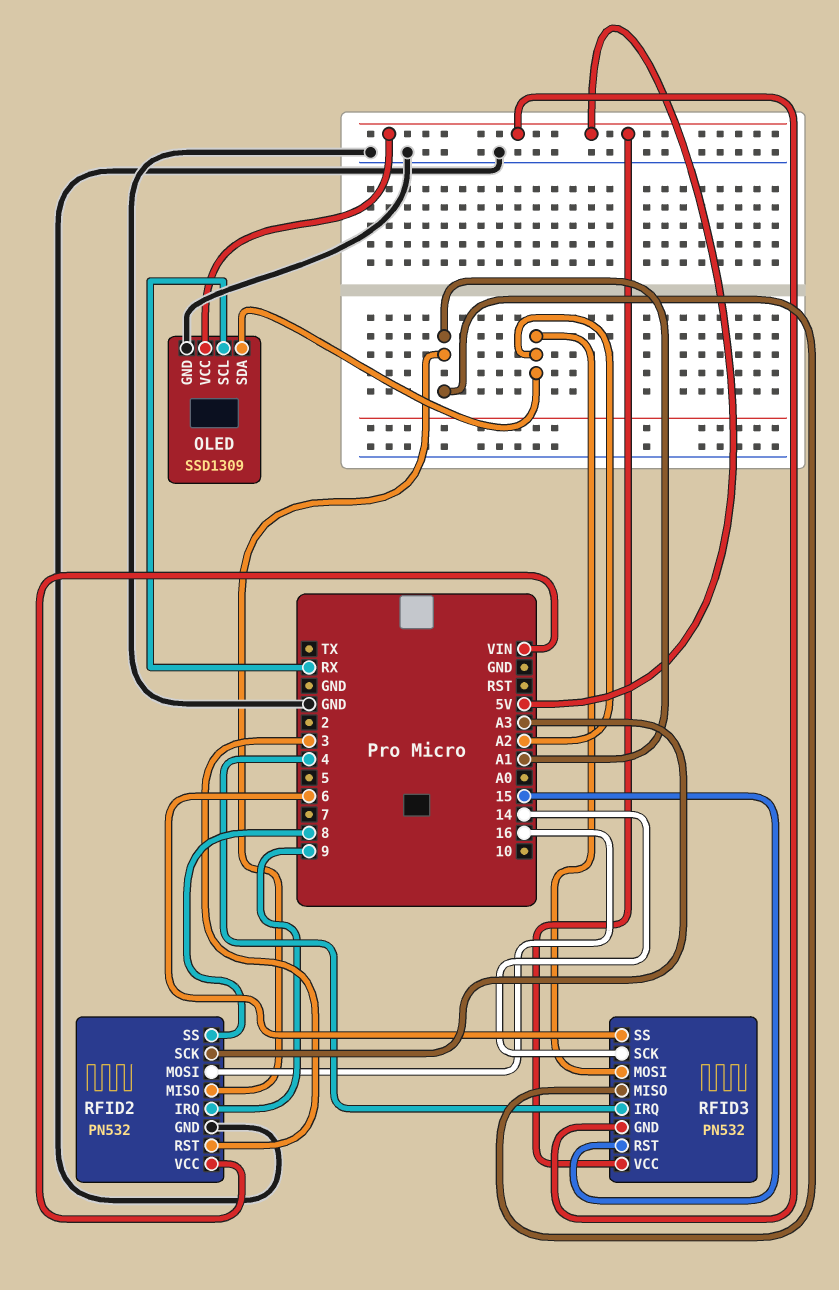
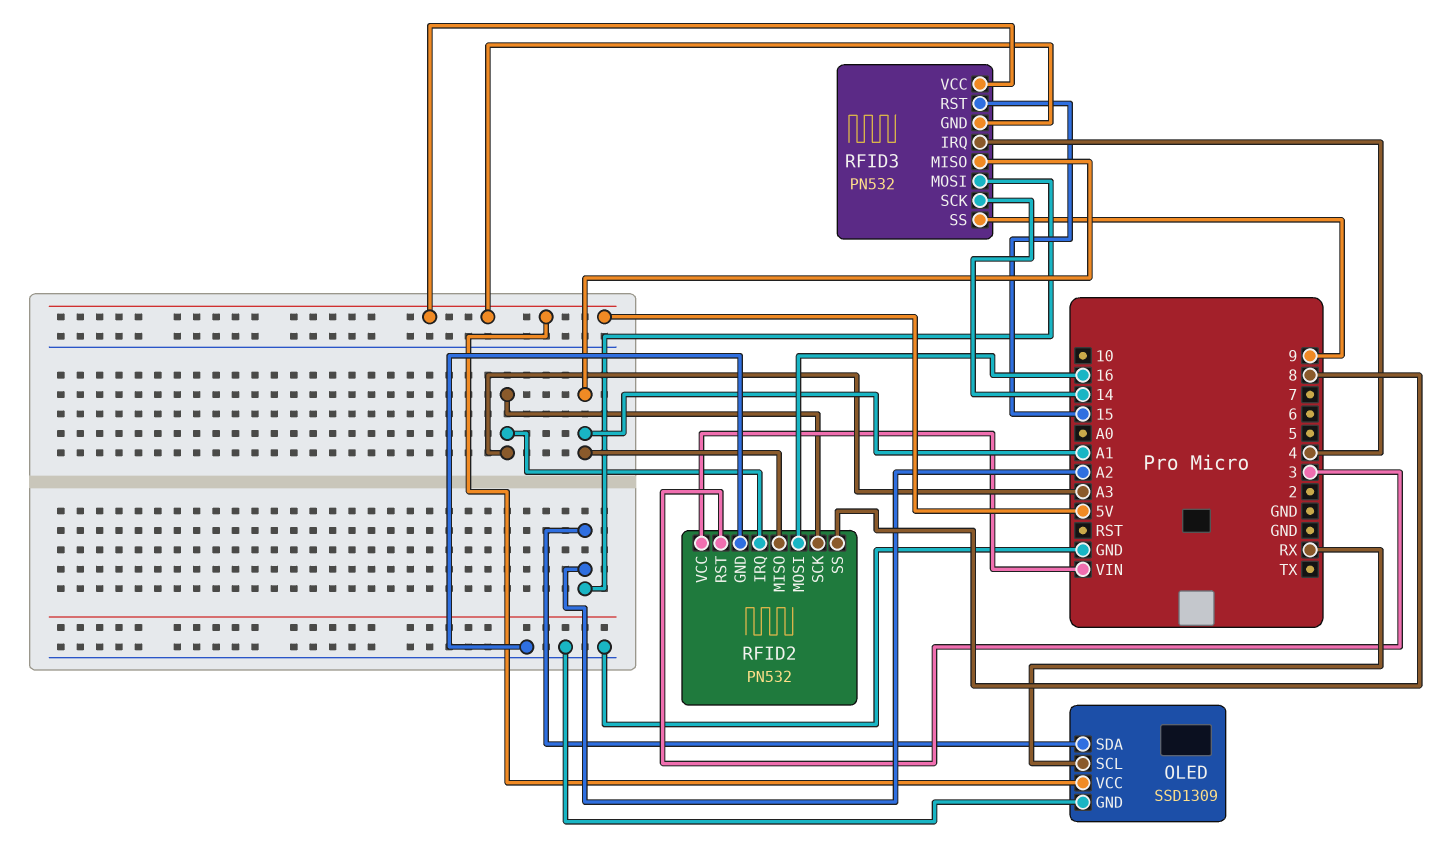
RFID2 pin IRQ: 9 -> A3
RFID3 pin SS: 6 -> 9

